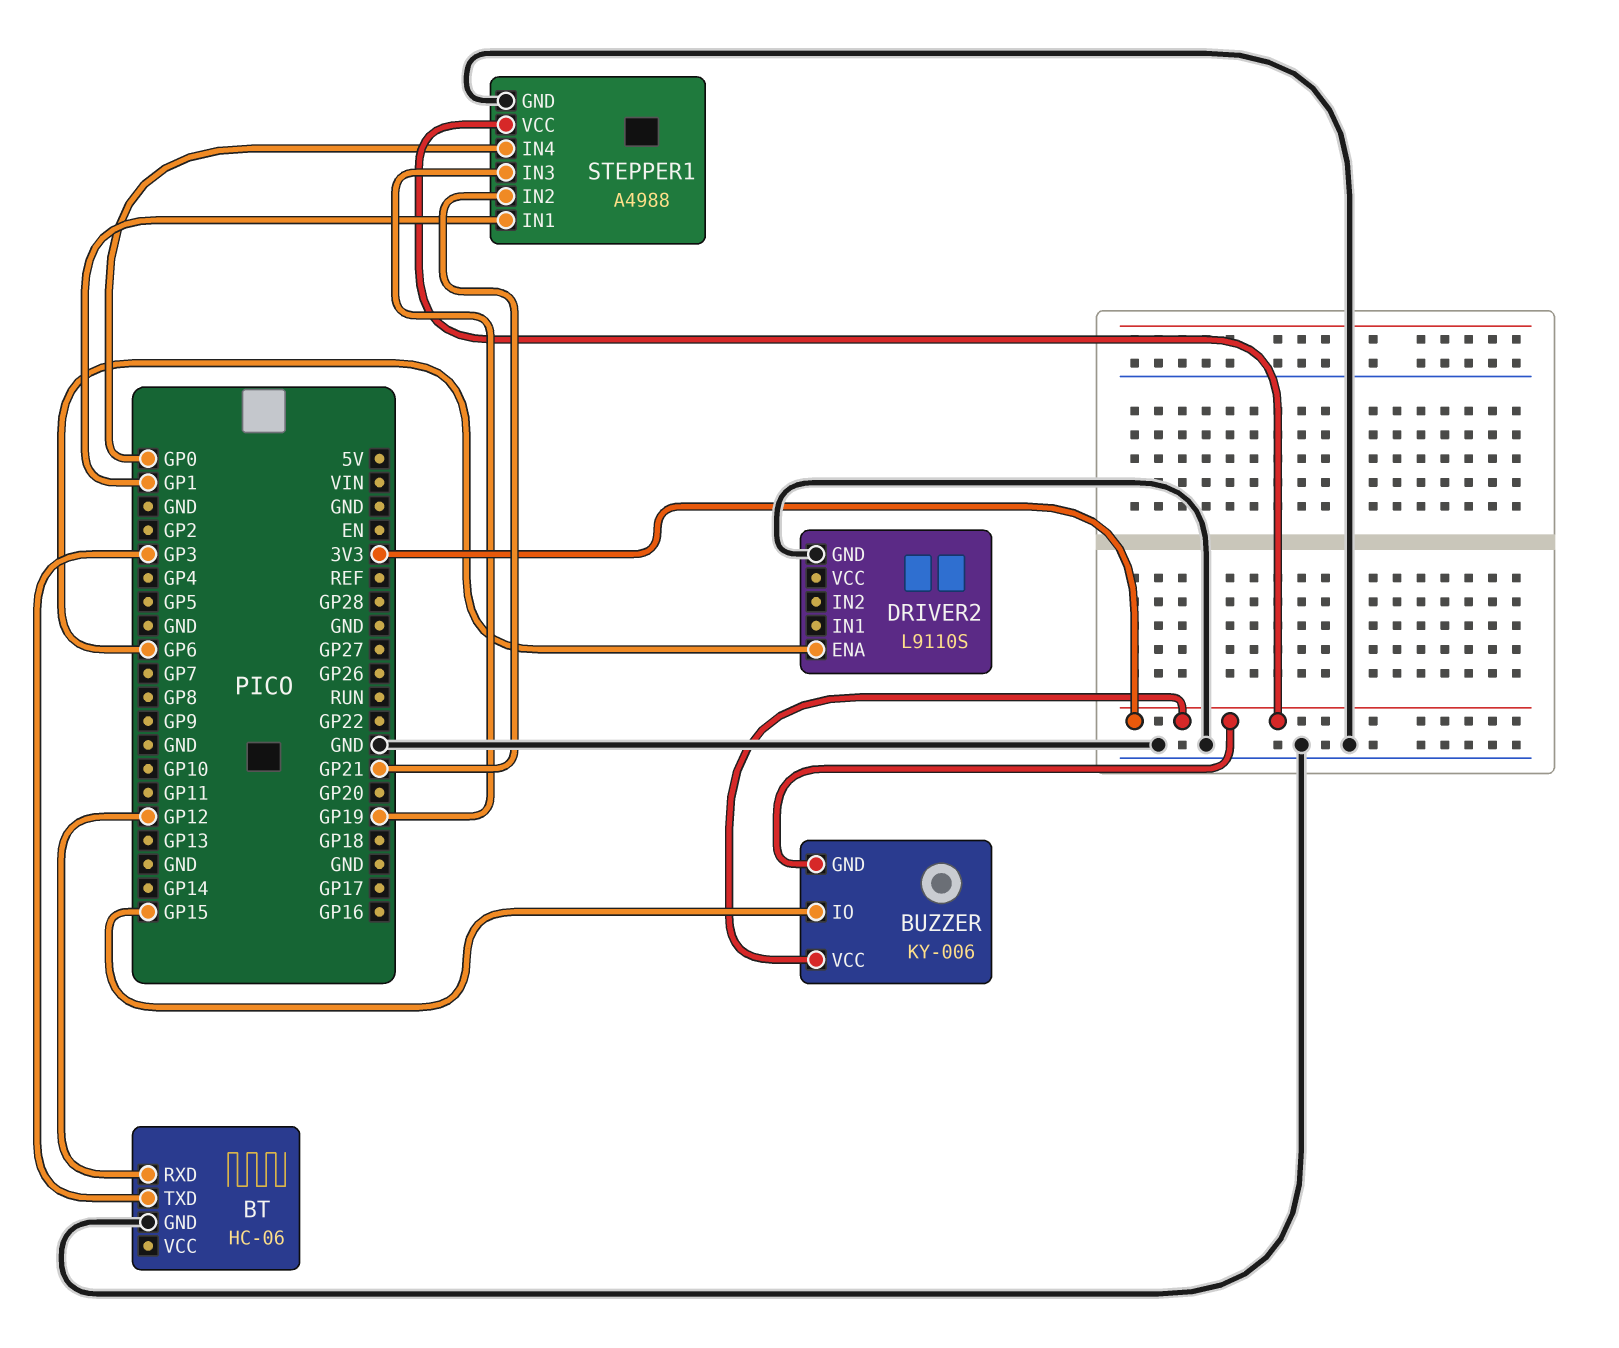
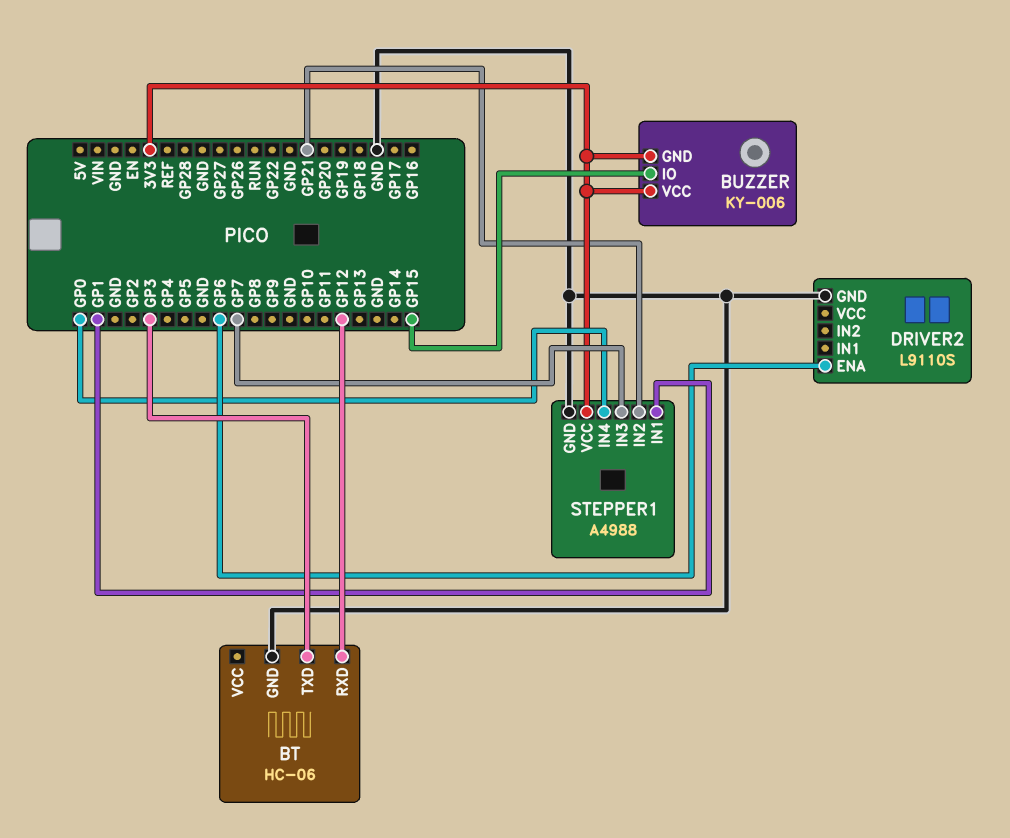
STEPPER1 pin IN3: GP19 -> GP7

